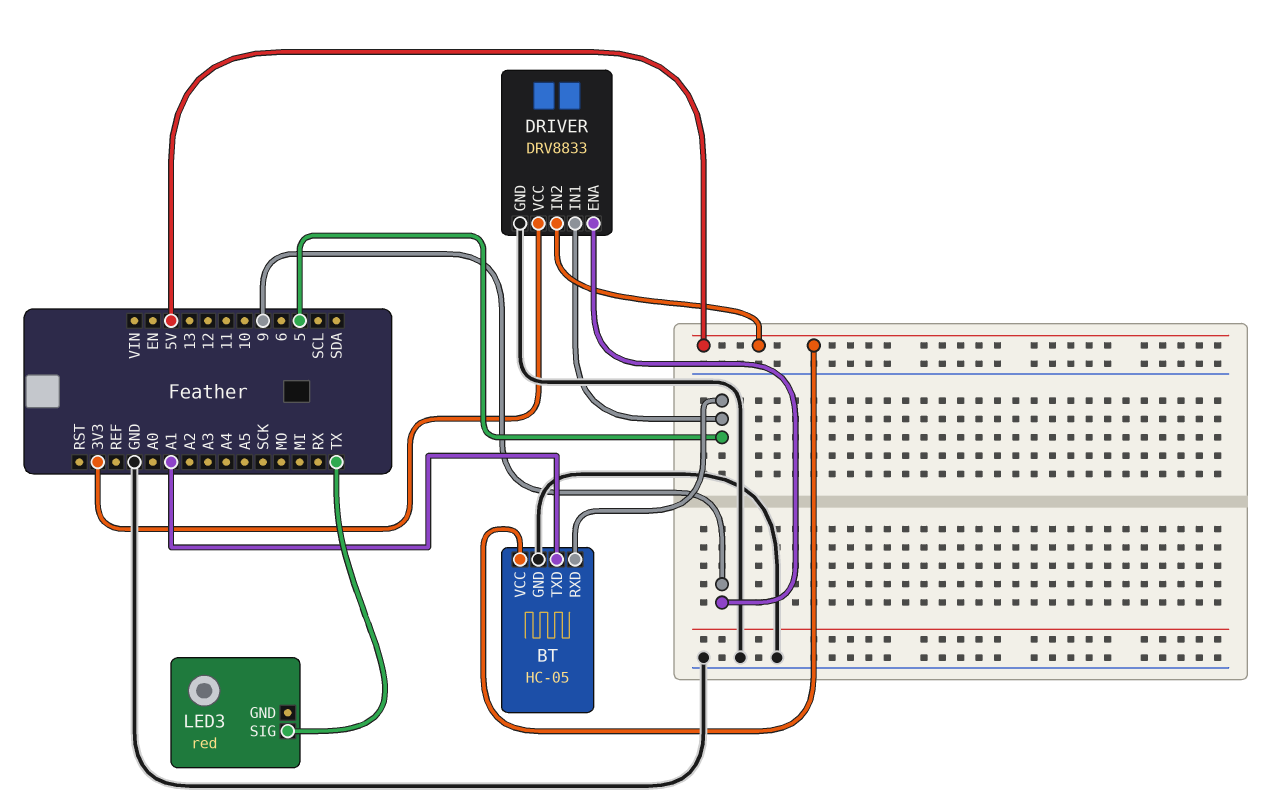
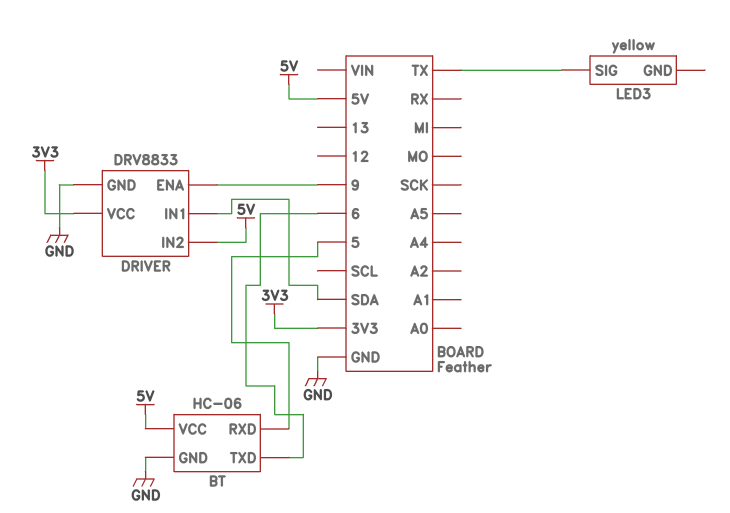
BT: HC-05 -> HC-06
BT pin TXD: A1 -> 6
DRIVER pin IN1: 5 -> SDA
LED3: red -> yellow

